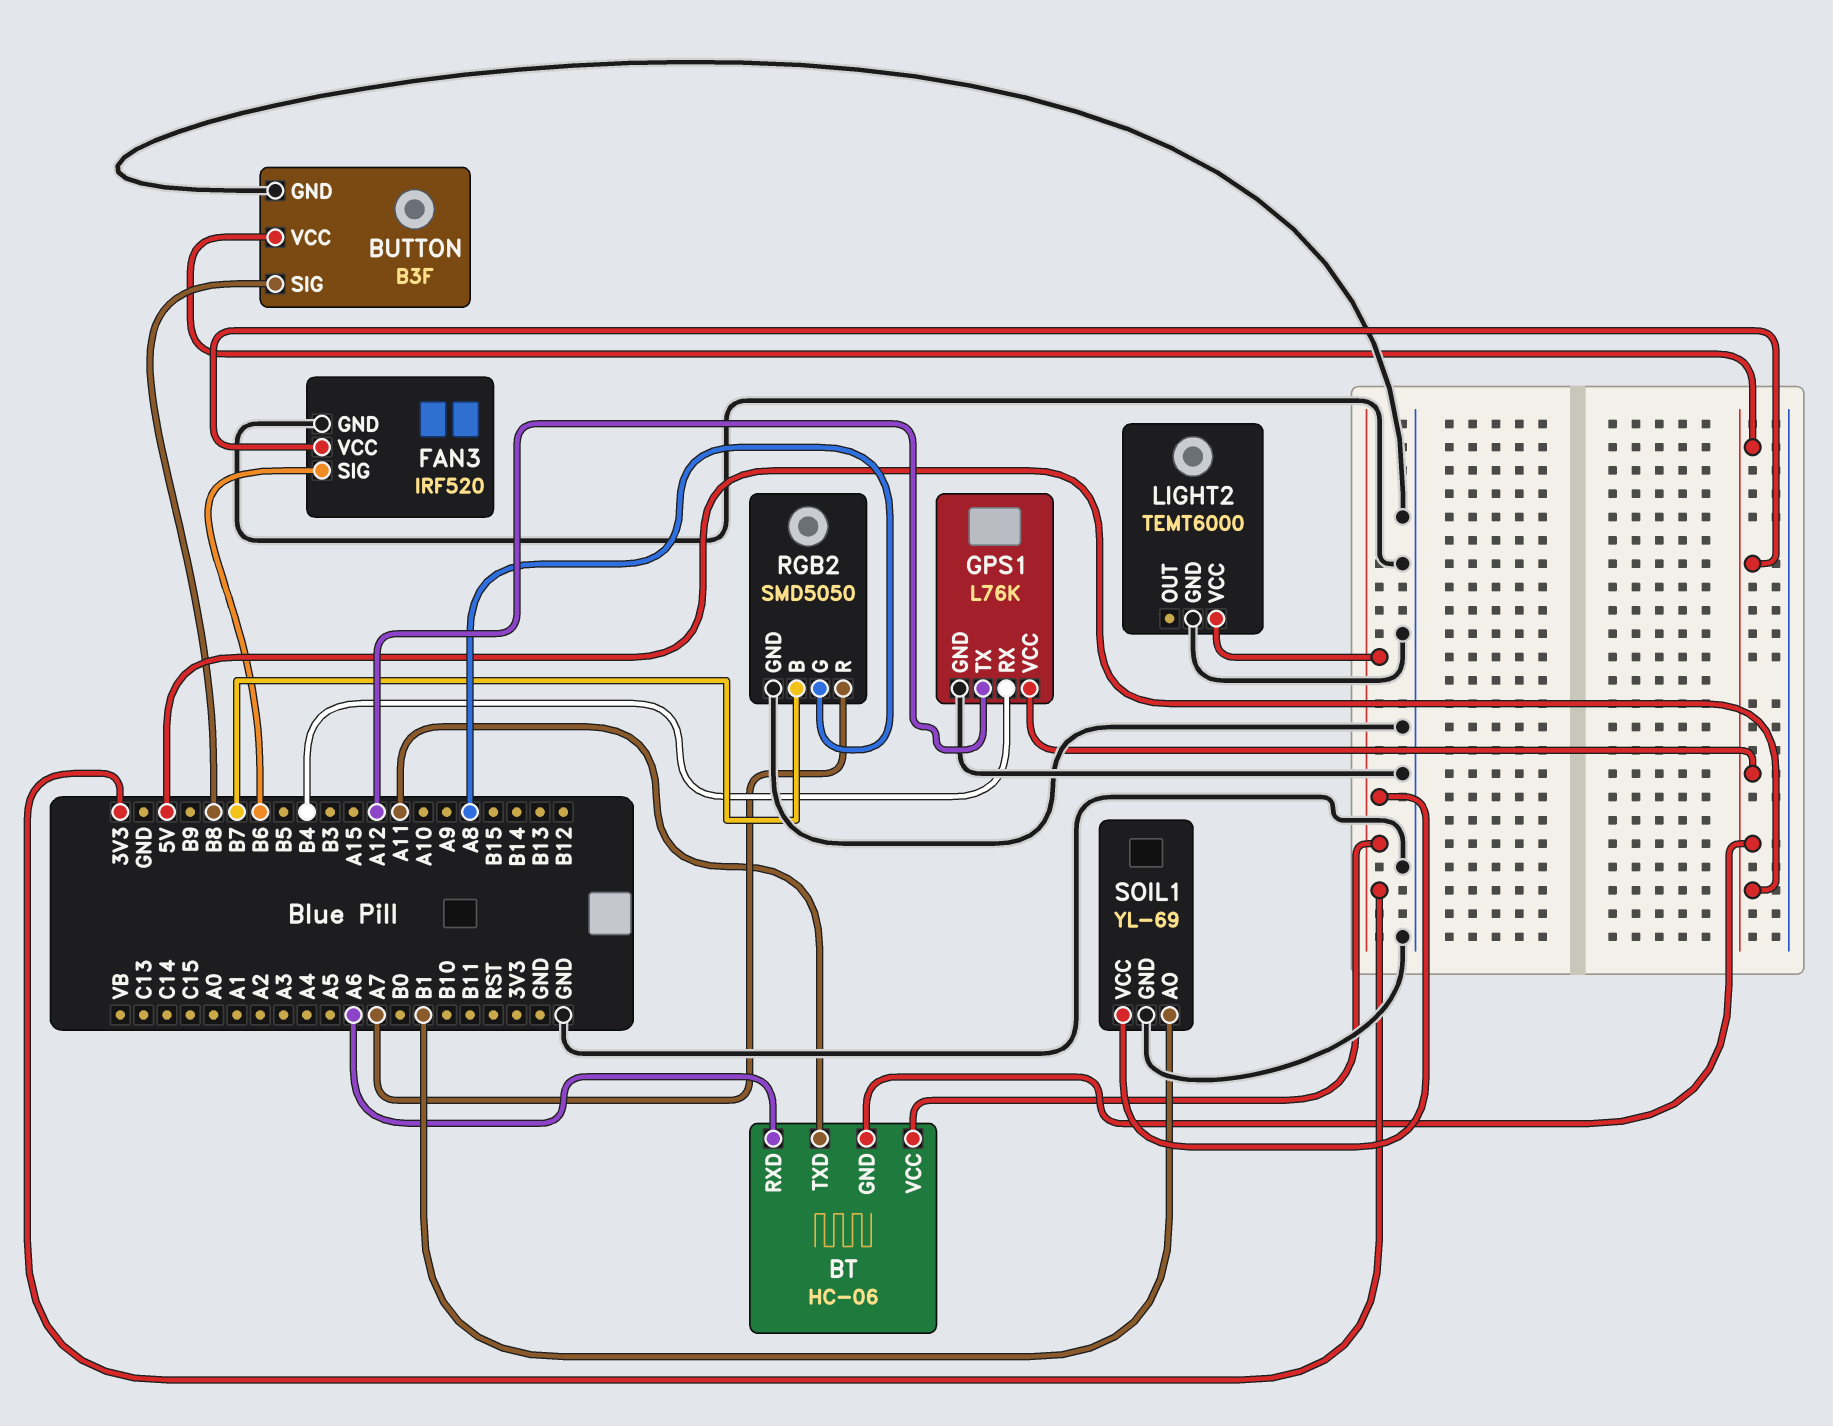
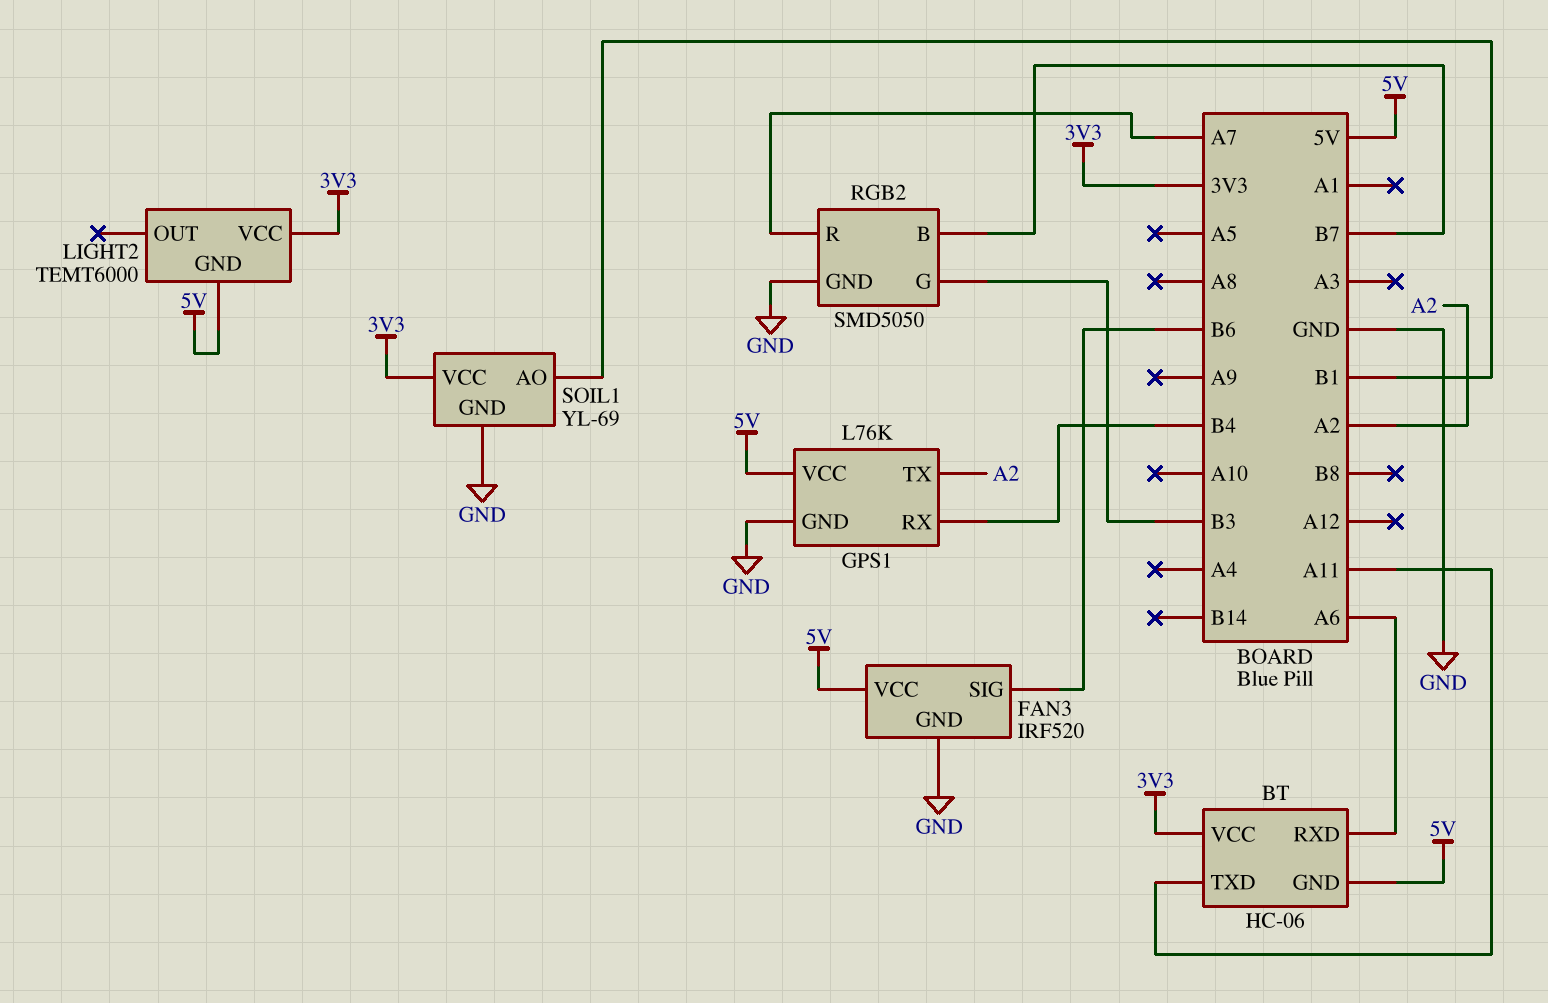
BUTTON: B3F -> none
BUTTON pin GND: GND -> none
BUTTON pin SIG: B8 -> none
BUTTON pin VCC: 5V -> none
GPS1 pin TX: A12 -> A2
LIGHT2 pin GND: GND -> 5V
RGB2 pin G: A8 -> B3

